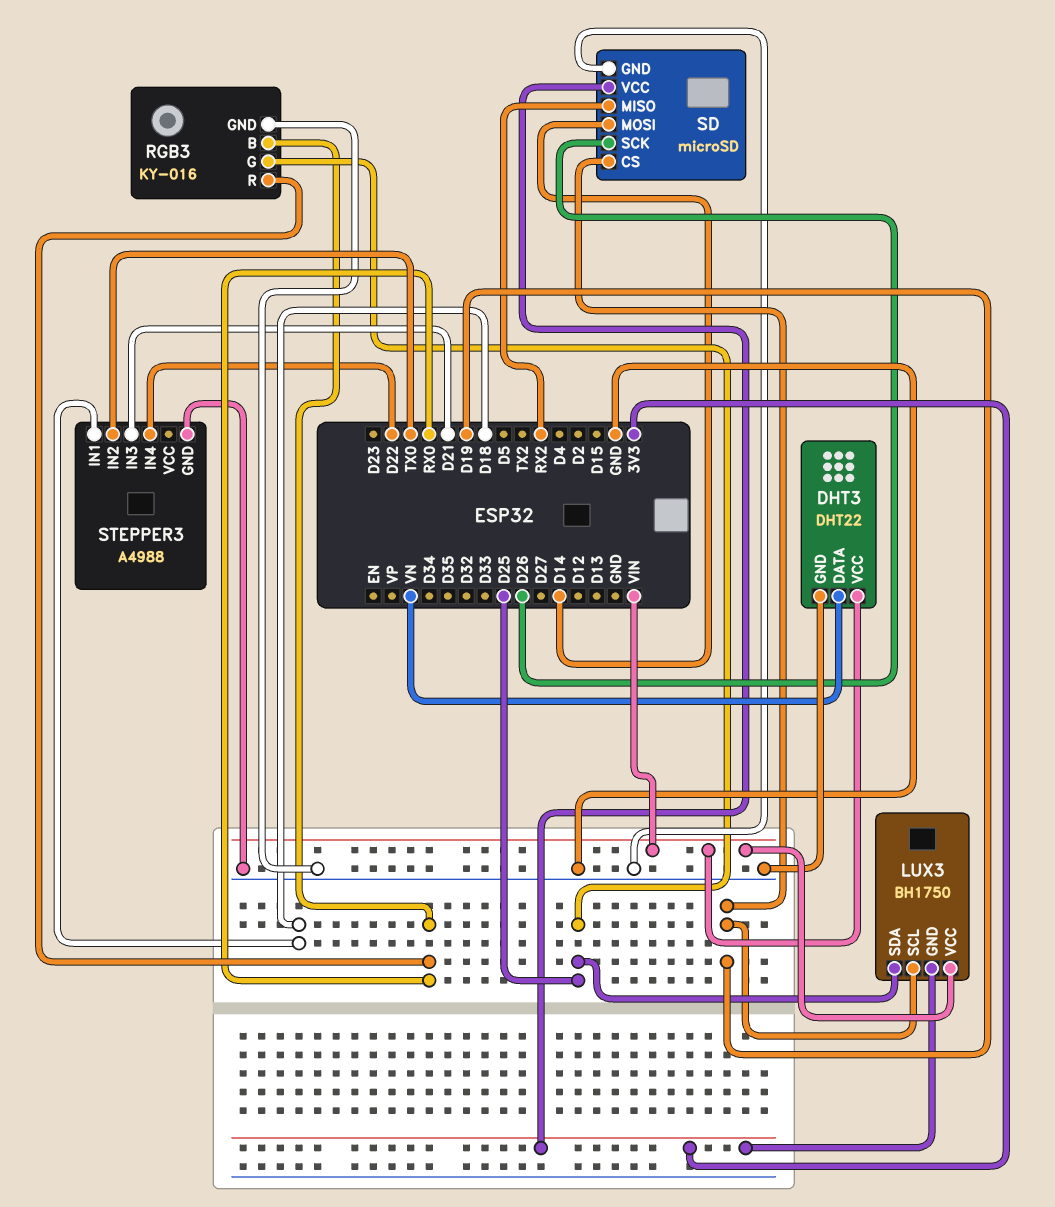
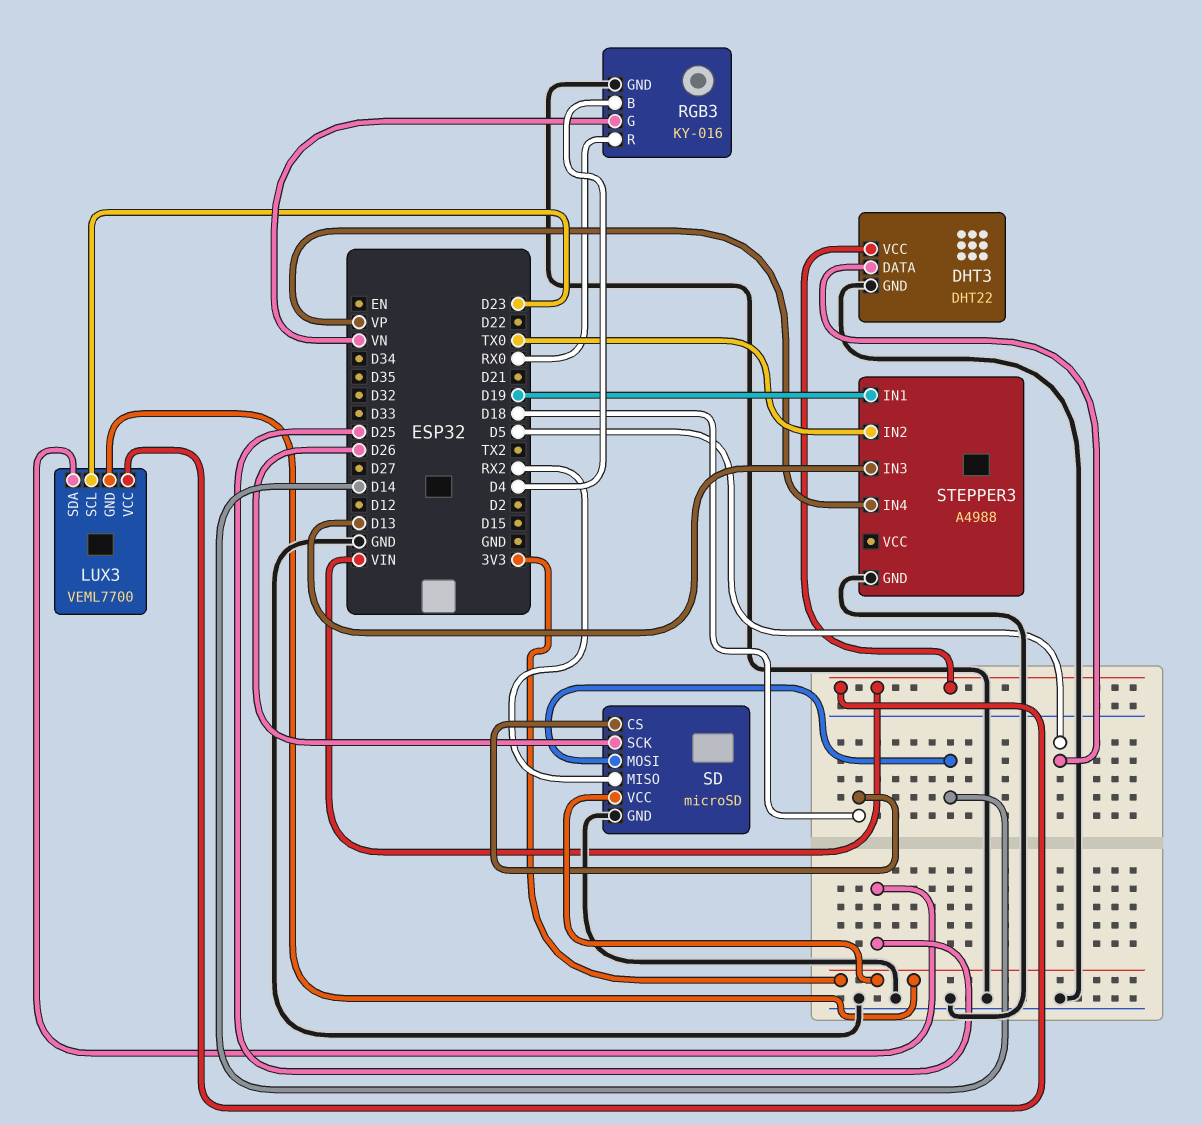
DHT3 pin DATA: VN -> D5
LUX3: BH1750 -> VEML7700
LUX3 pin SCL: D19 -> D23
RGB3 pin B: RX0 -> D4
RGB3 pin G: D25 -> VN
SD pin CS: D19 -> D18
STEPPER3 pin IN1: D18 -> D19
STEPPER3 pin IN3: D21 -> D13
STEPPER3 pin IN4: D22 -> VP

